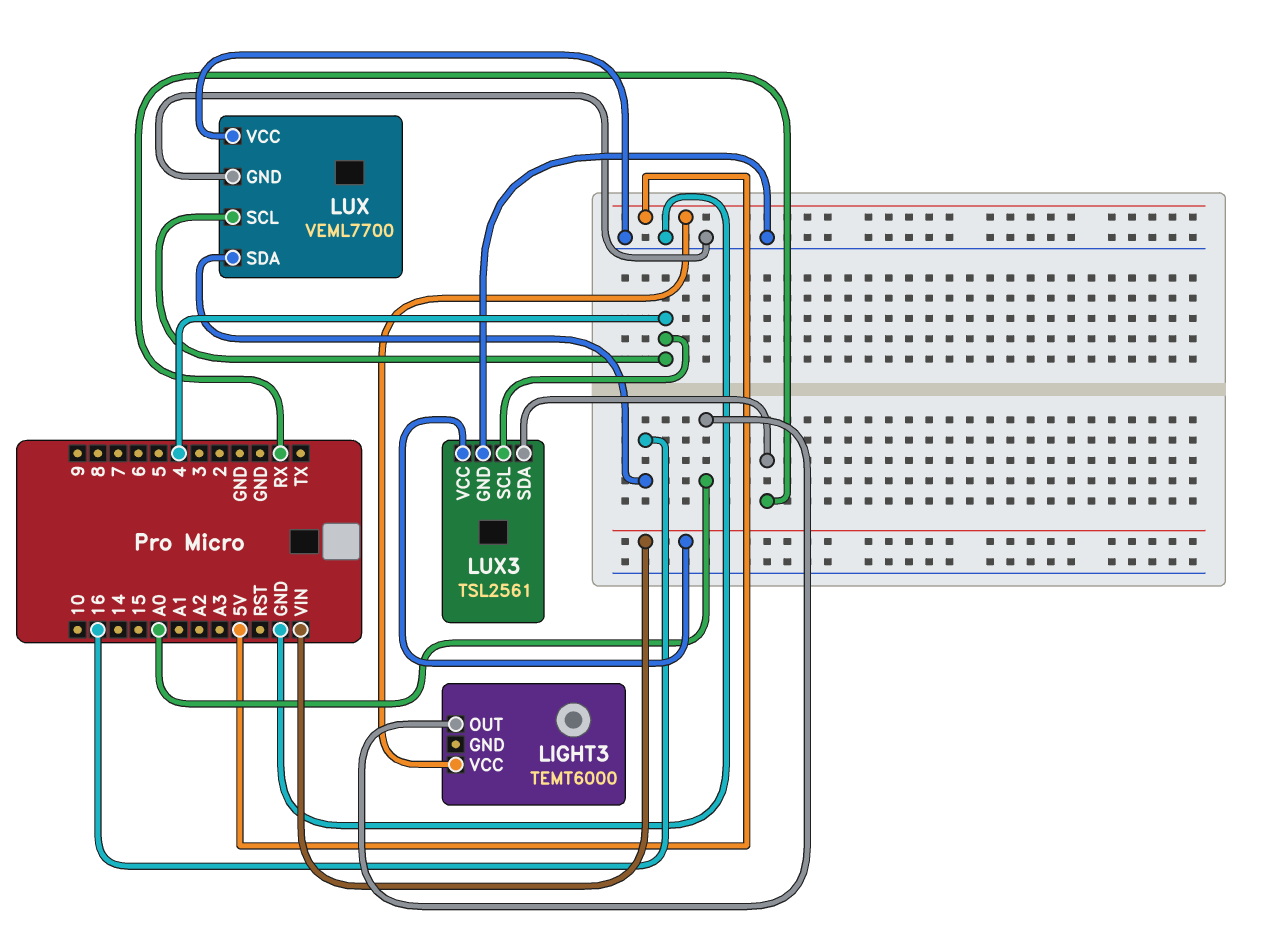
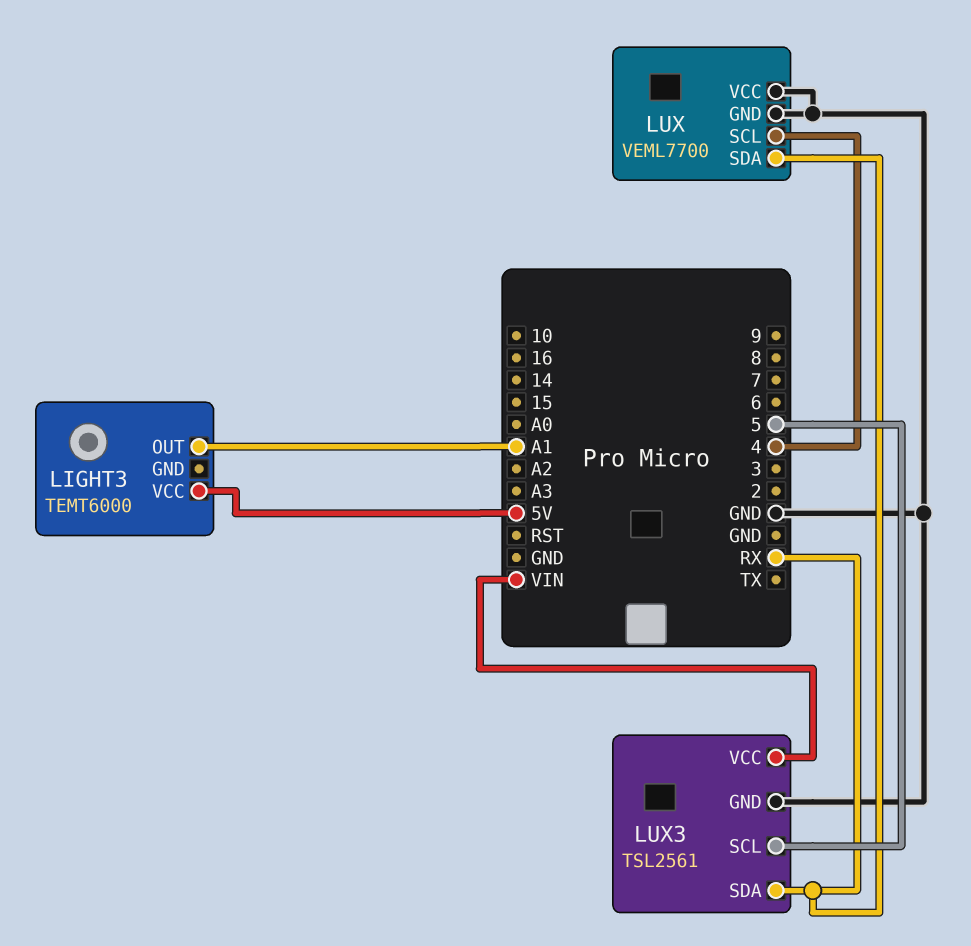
LIGHT3 pin OUT: A0 -> A1
LUX pin SDA: 16 -> RX
LUX3 pin SCL: 4 -> 5

